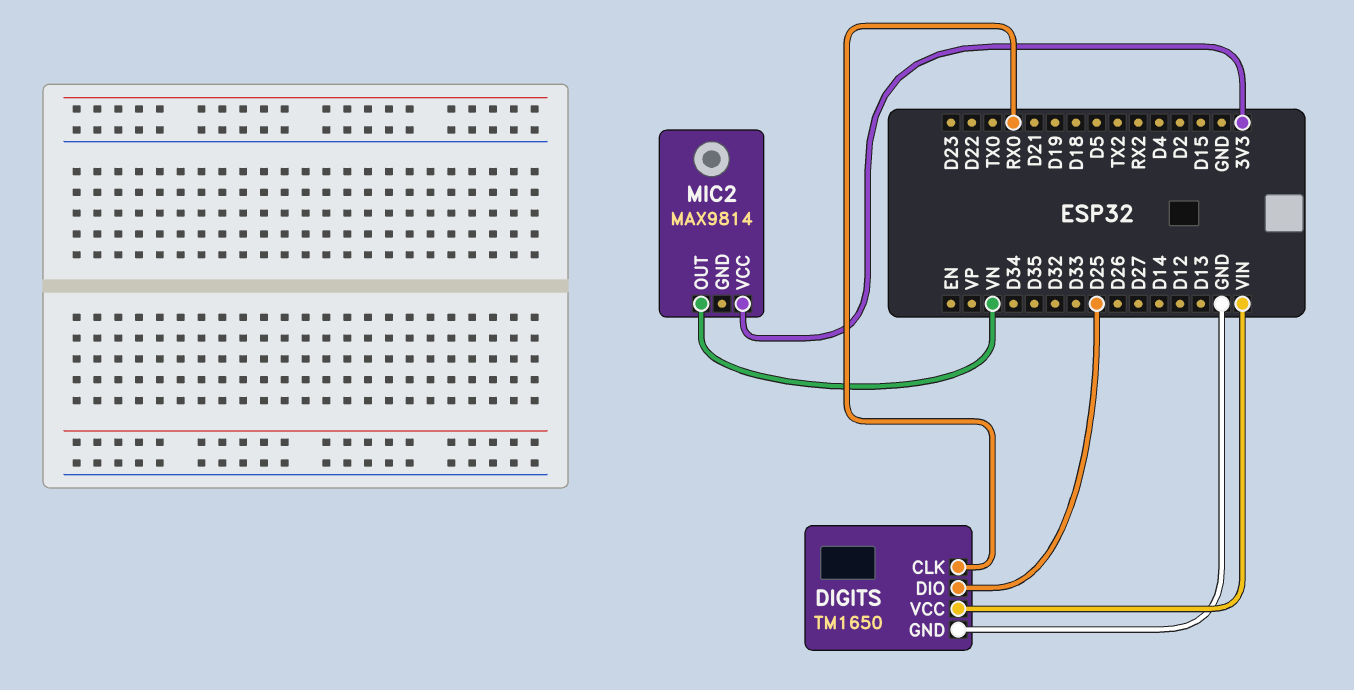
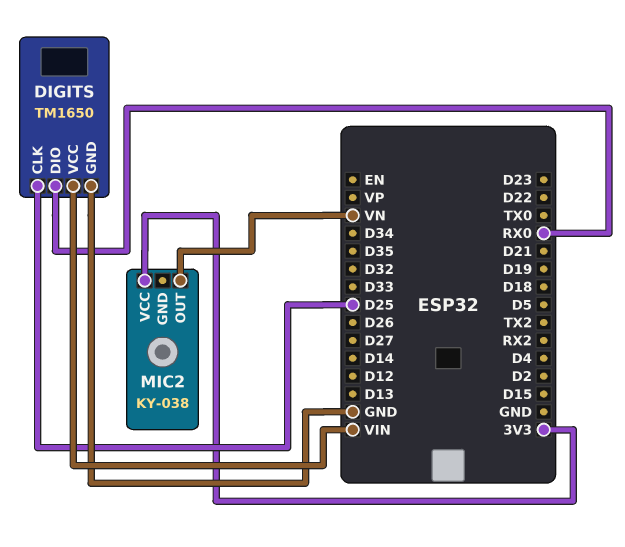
DIGITS pin CLK: RX0 -> D25
DIGITS pin DIO: D25 -> RX0
MIC2: MAX9814 -> KY-038

